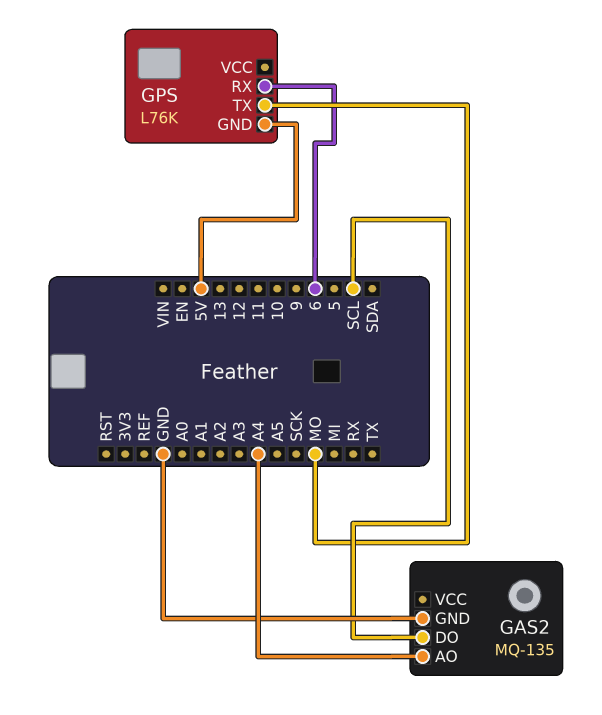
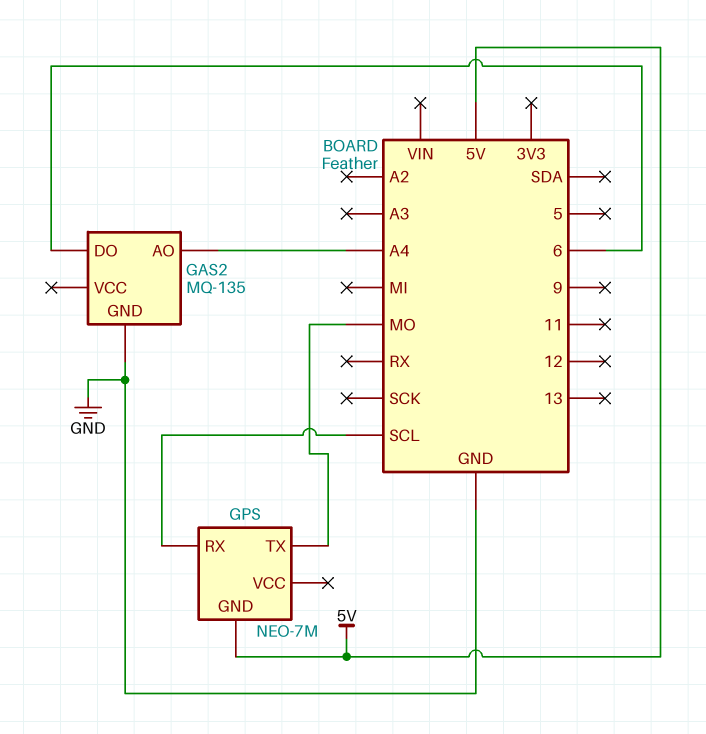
GAS2 pin DO: SCL -> 6
GPS: L76K -> NEO-7M
GPS pin RX: 6 -> SCL

